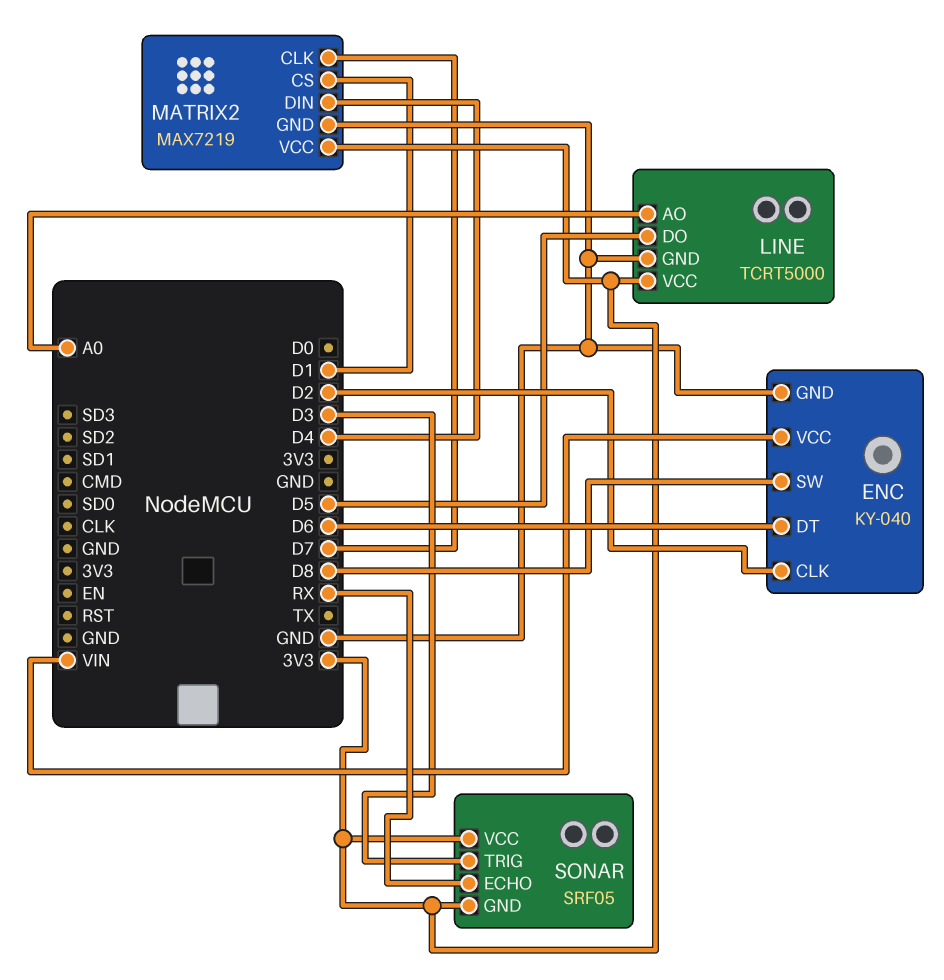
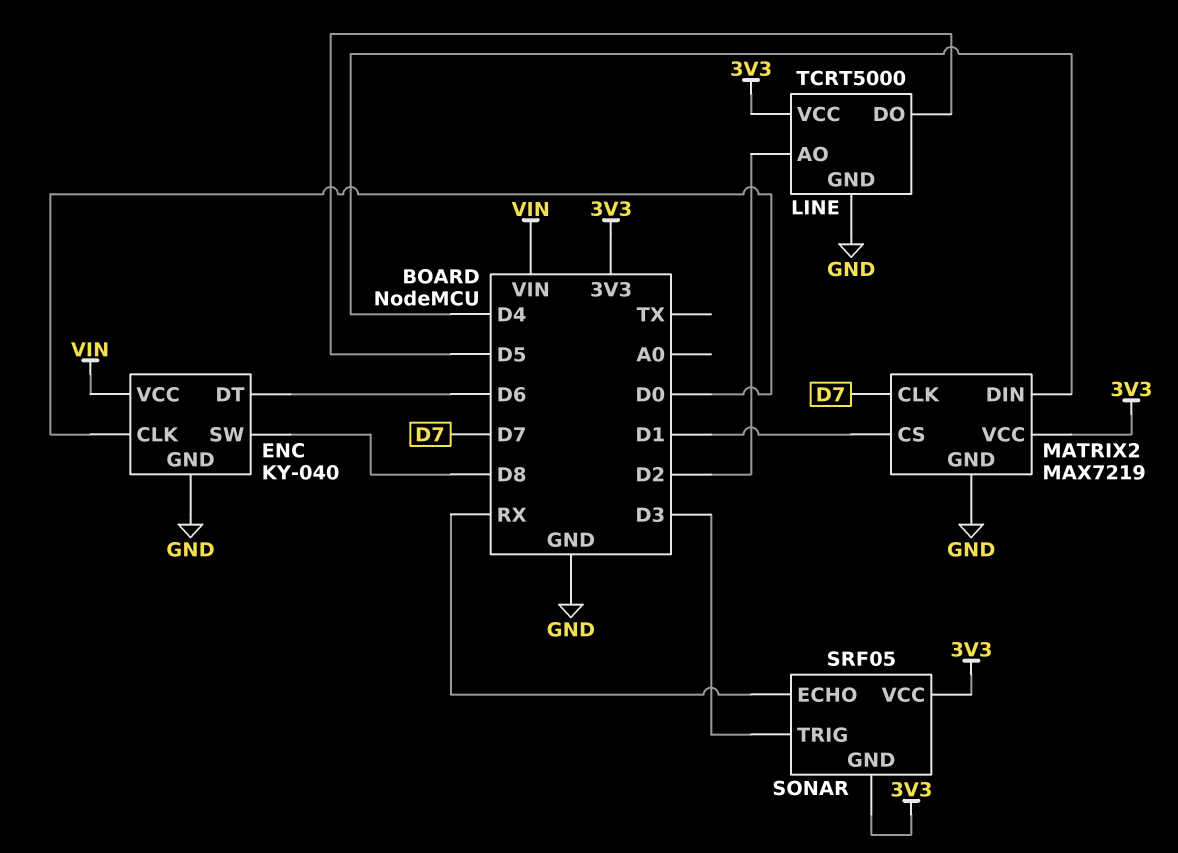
ENC pin CLK: D2 -> D0
LINE pin AO: A0 -> D2

